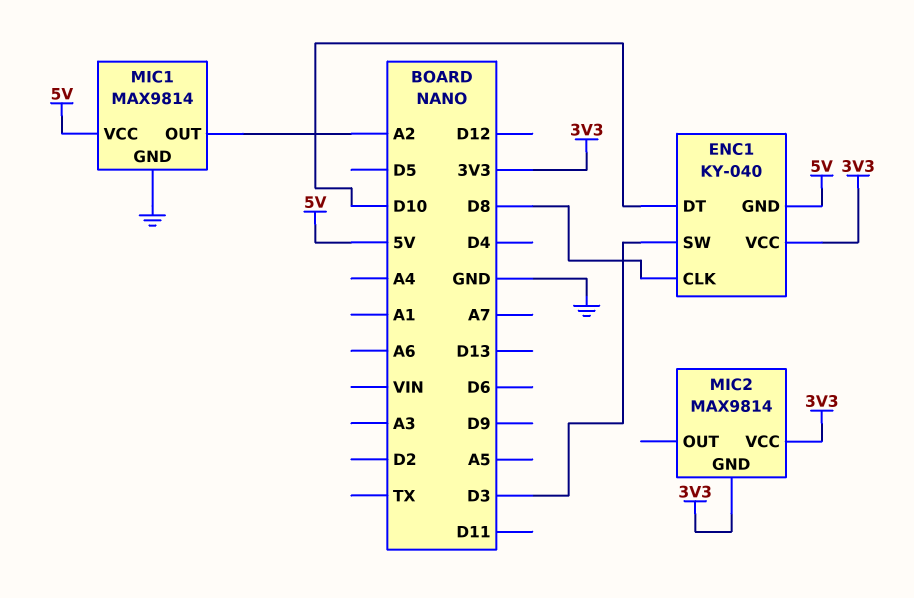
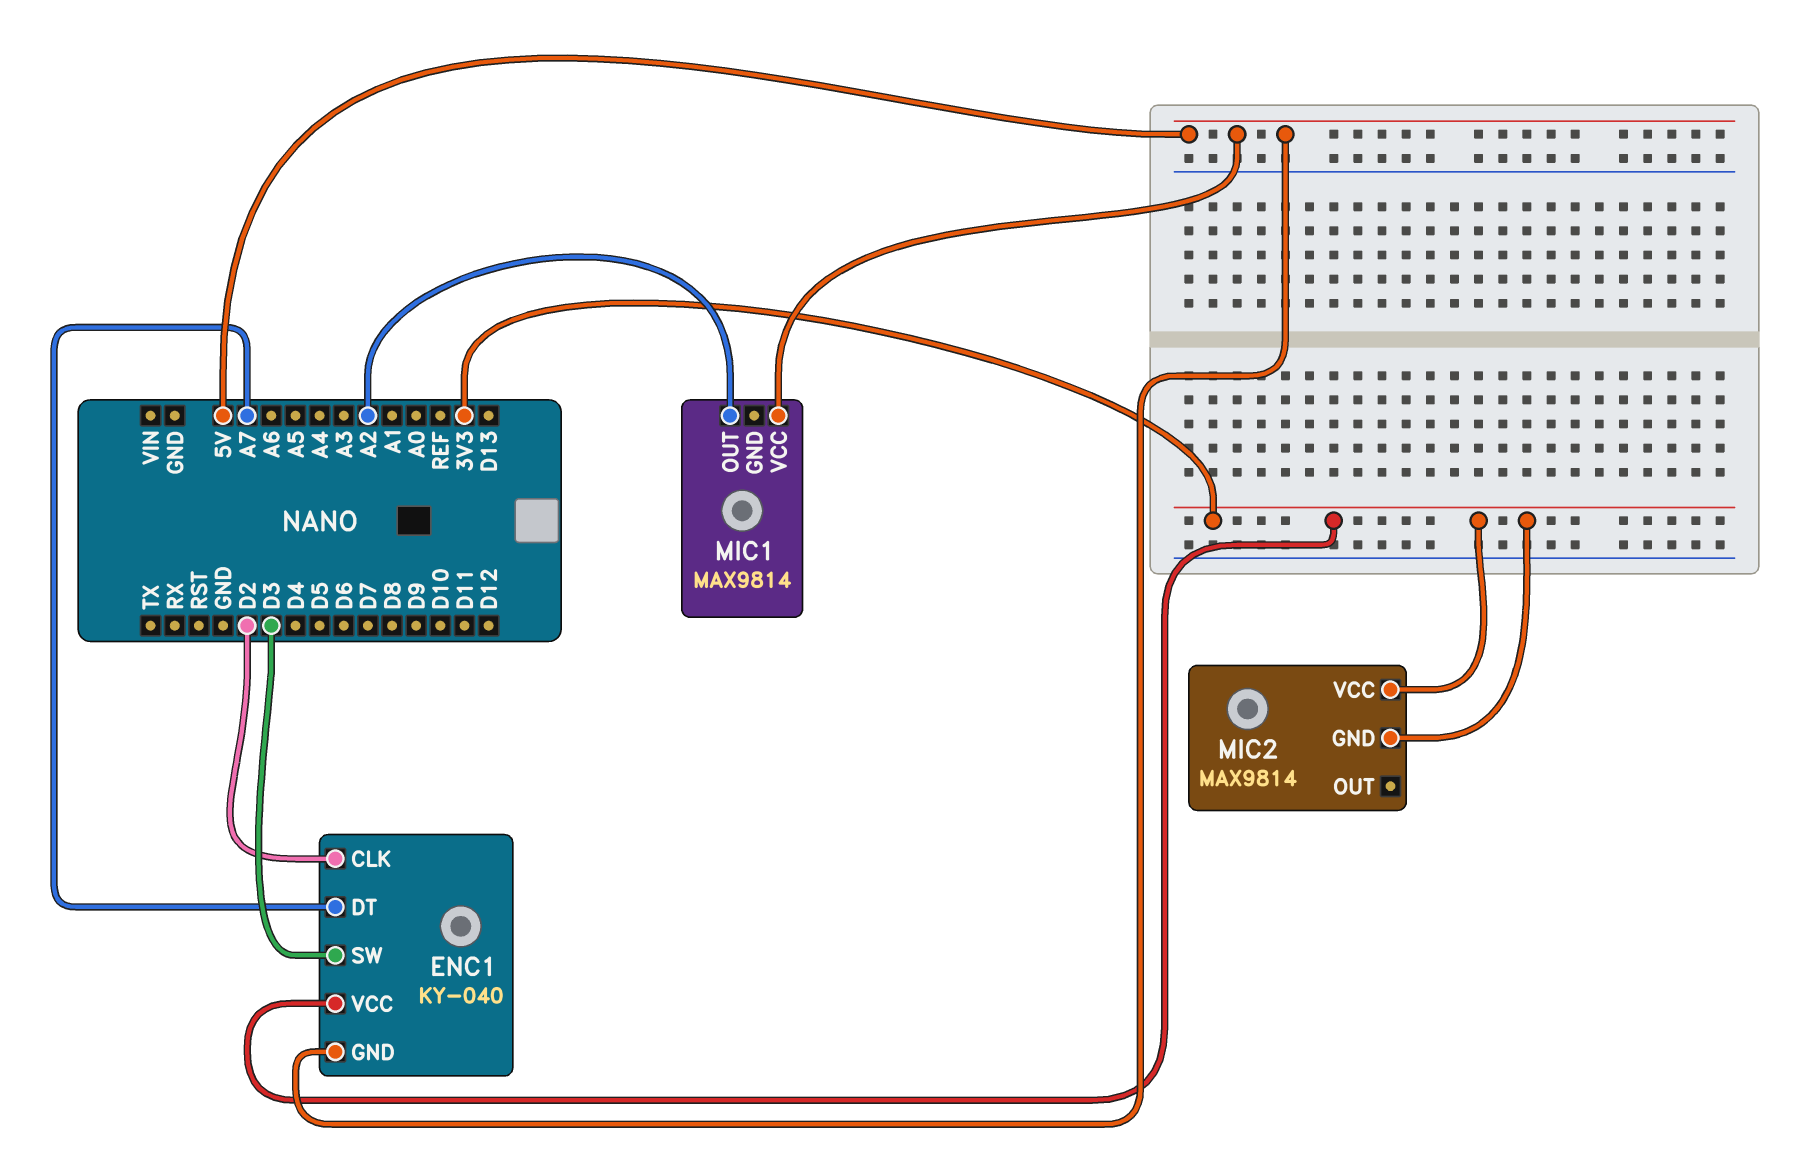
ENC1 pin CLK: D8 -> D2
ENC1 pin DT: D10 -> A7
MIC1 pin GND: GND -> none

